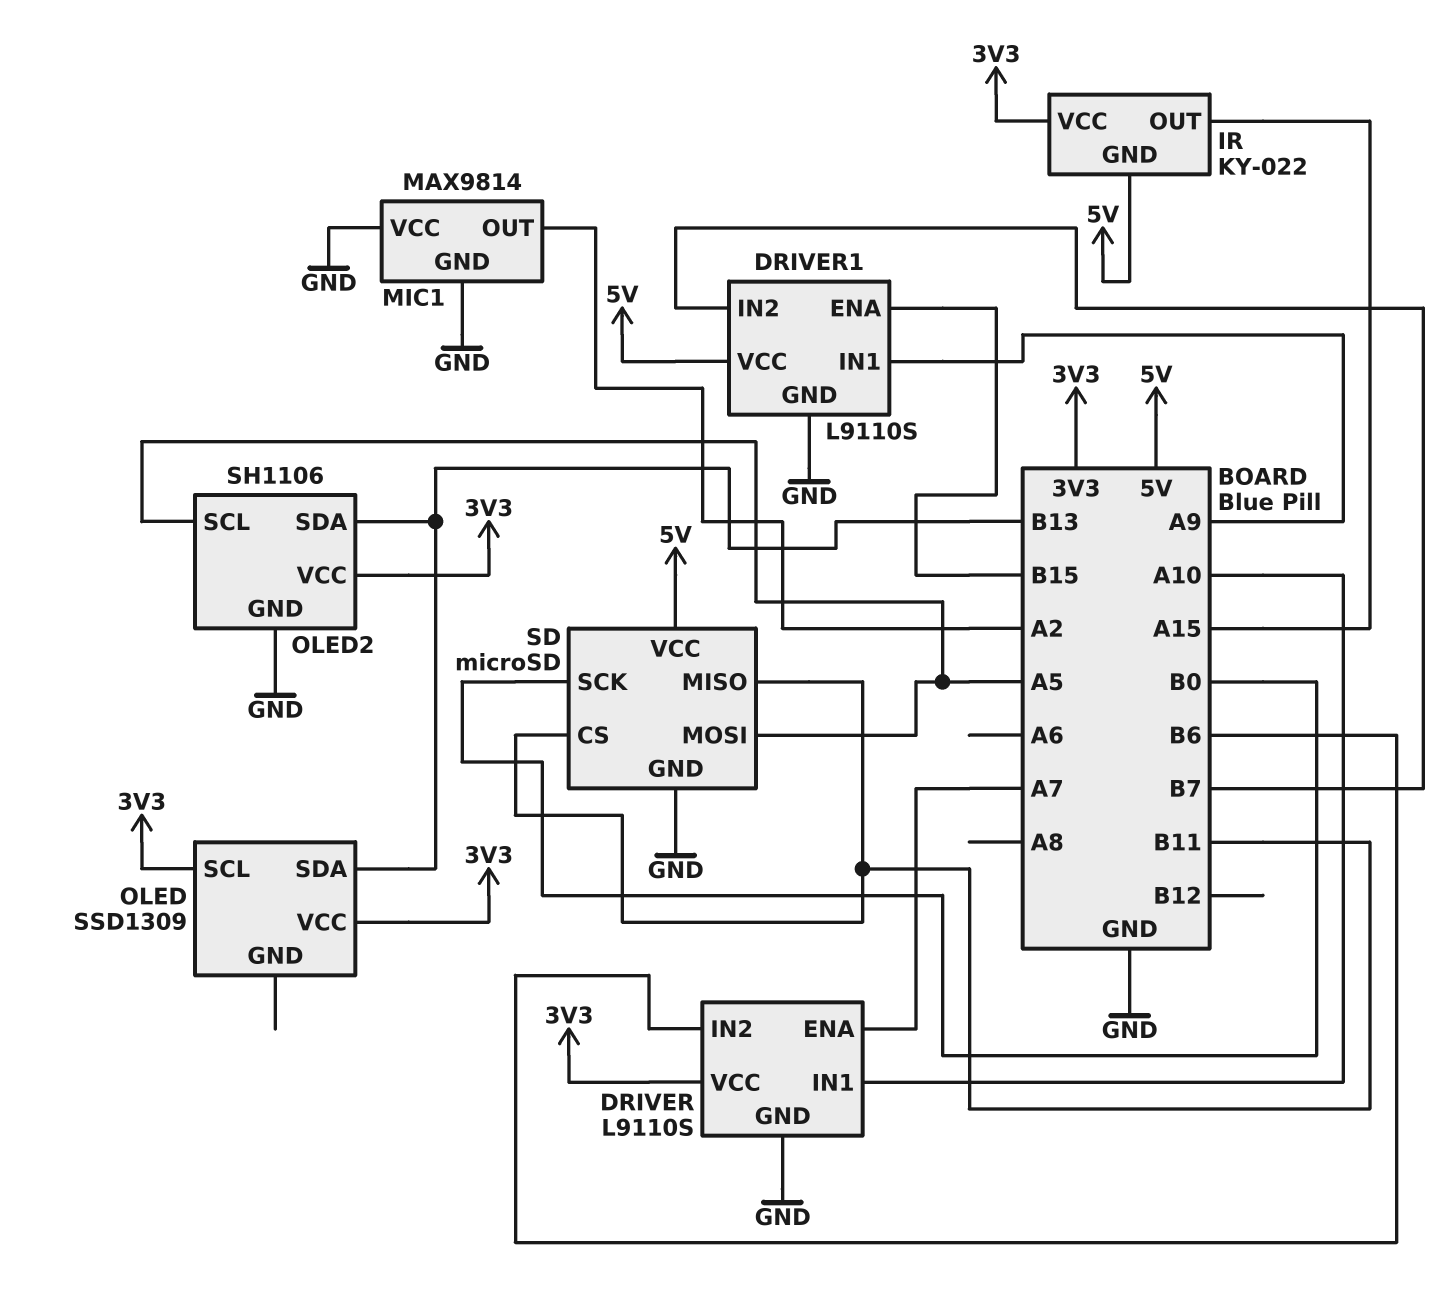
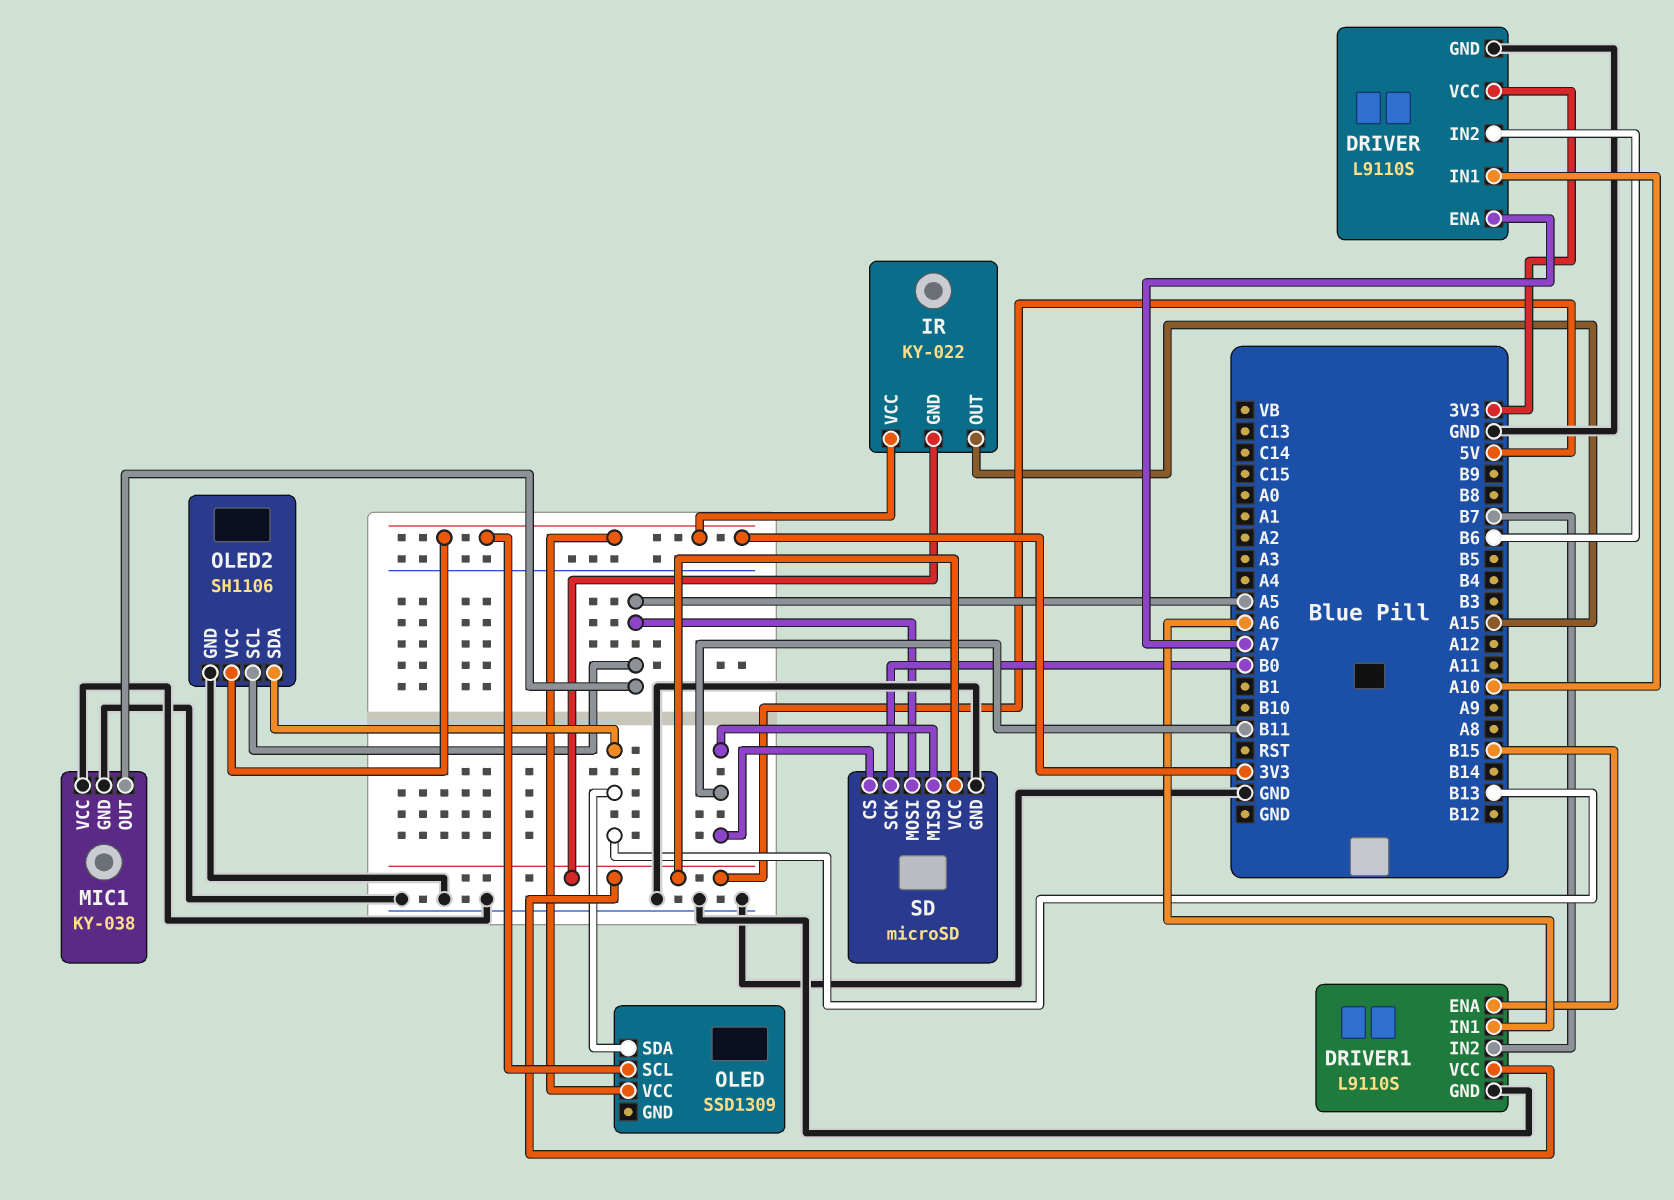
DRIVER1 pin IN1: A9 -> A6
MIC1: MAX9814 -> KY-038
MIC1 pin OUT: A2 -> A5

